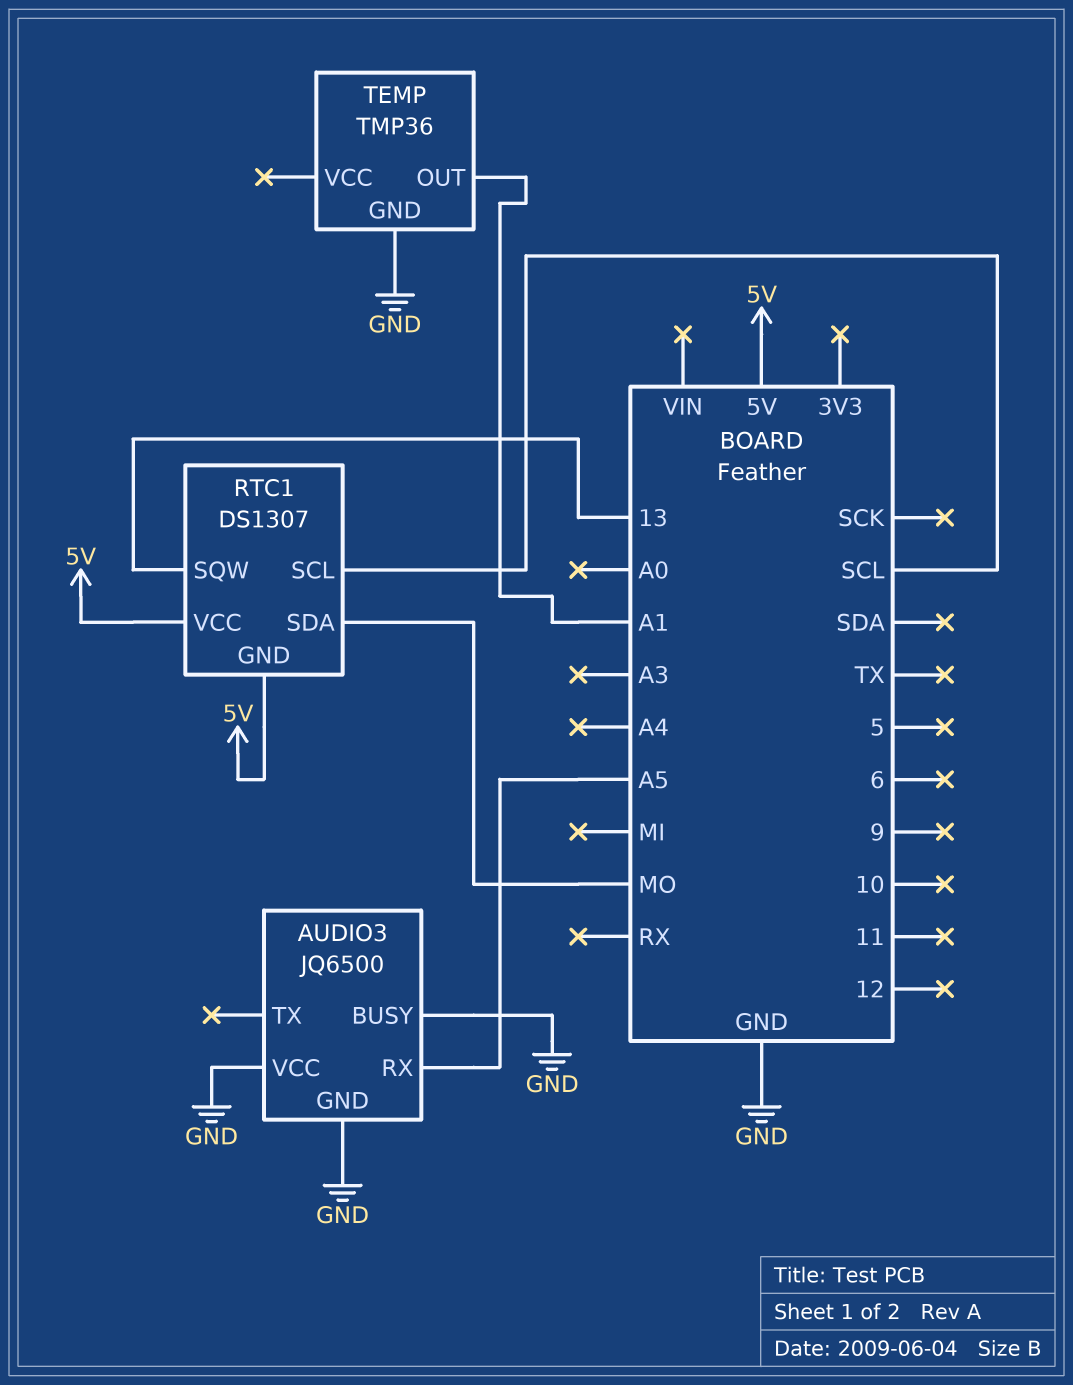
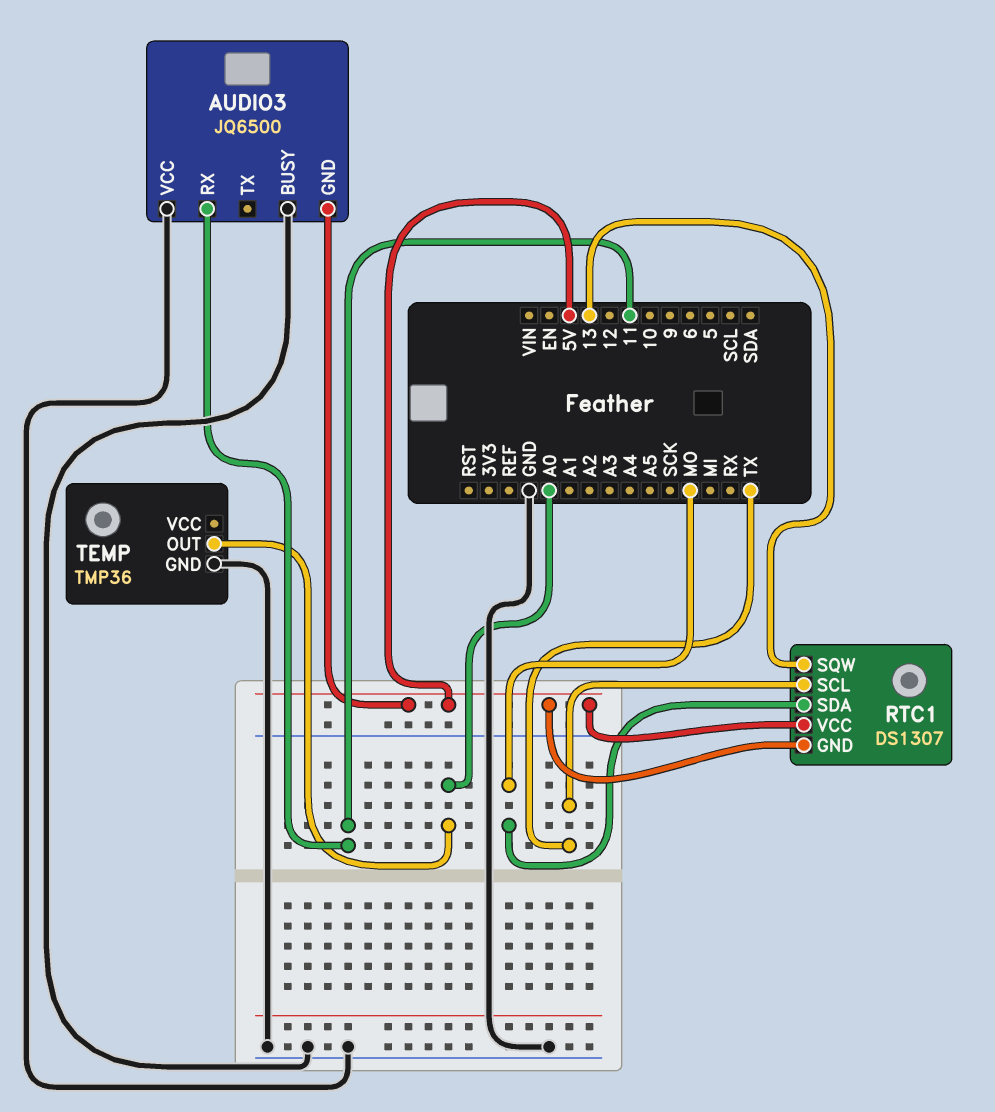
AUDIO3 pin GND: GND -> 5V
AUDIO3 pin RX: A5 -> 11
RTC1 pin SCL: SCL -> TX
TEMP pin OUT: A1 -> A0

